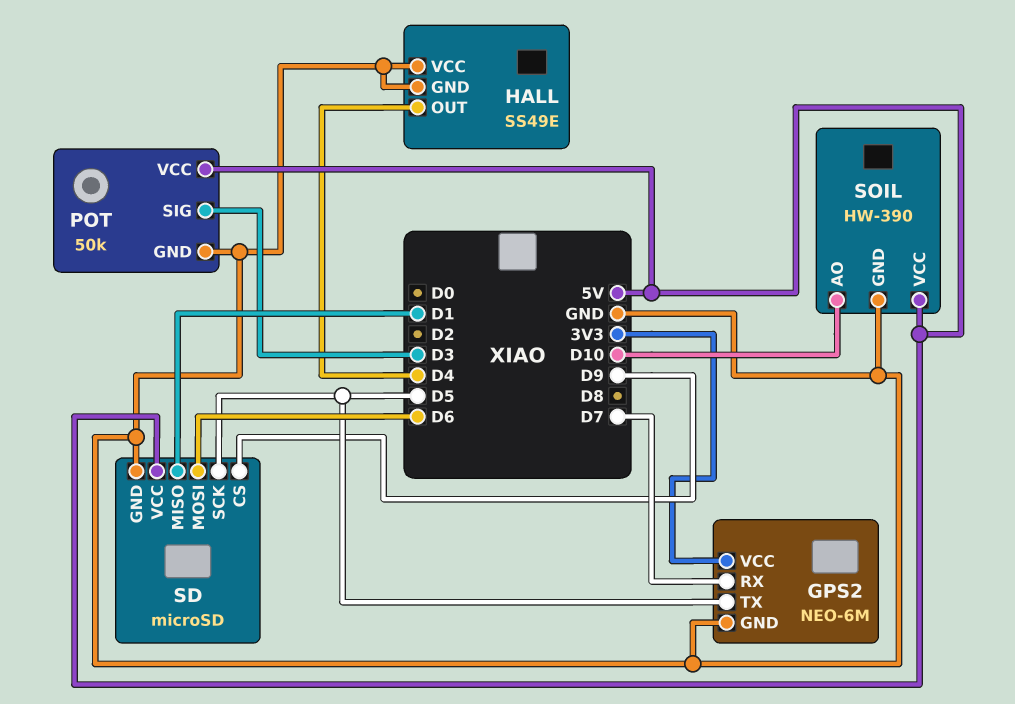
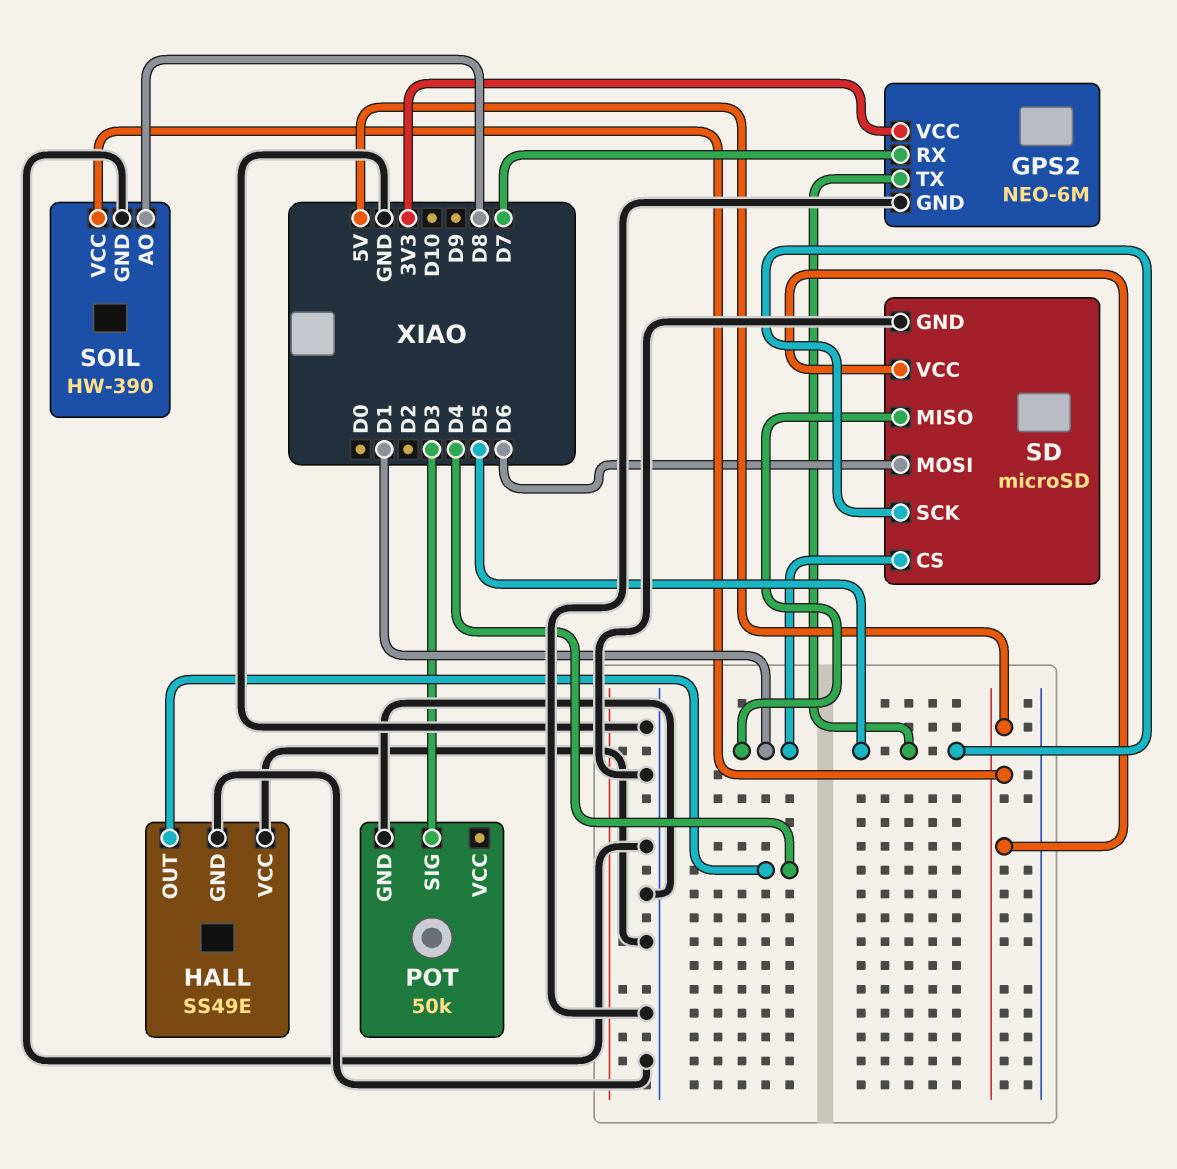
POT pin VCC: 5V -> none
SD pin CS: D9 -> D1
SOIL pin AO: D10 -> D8

